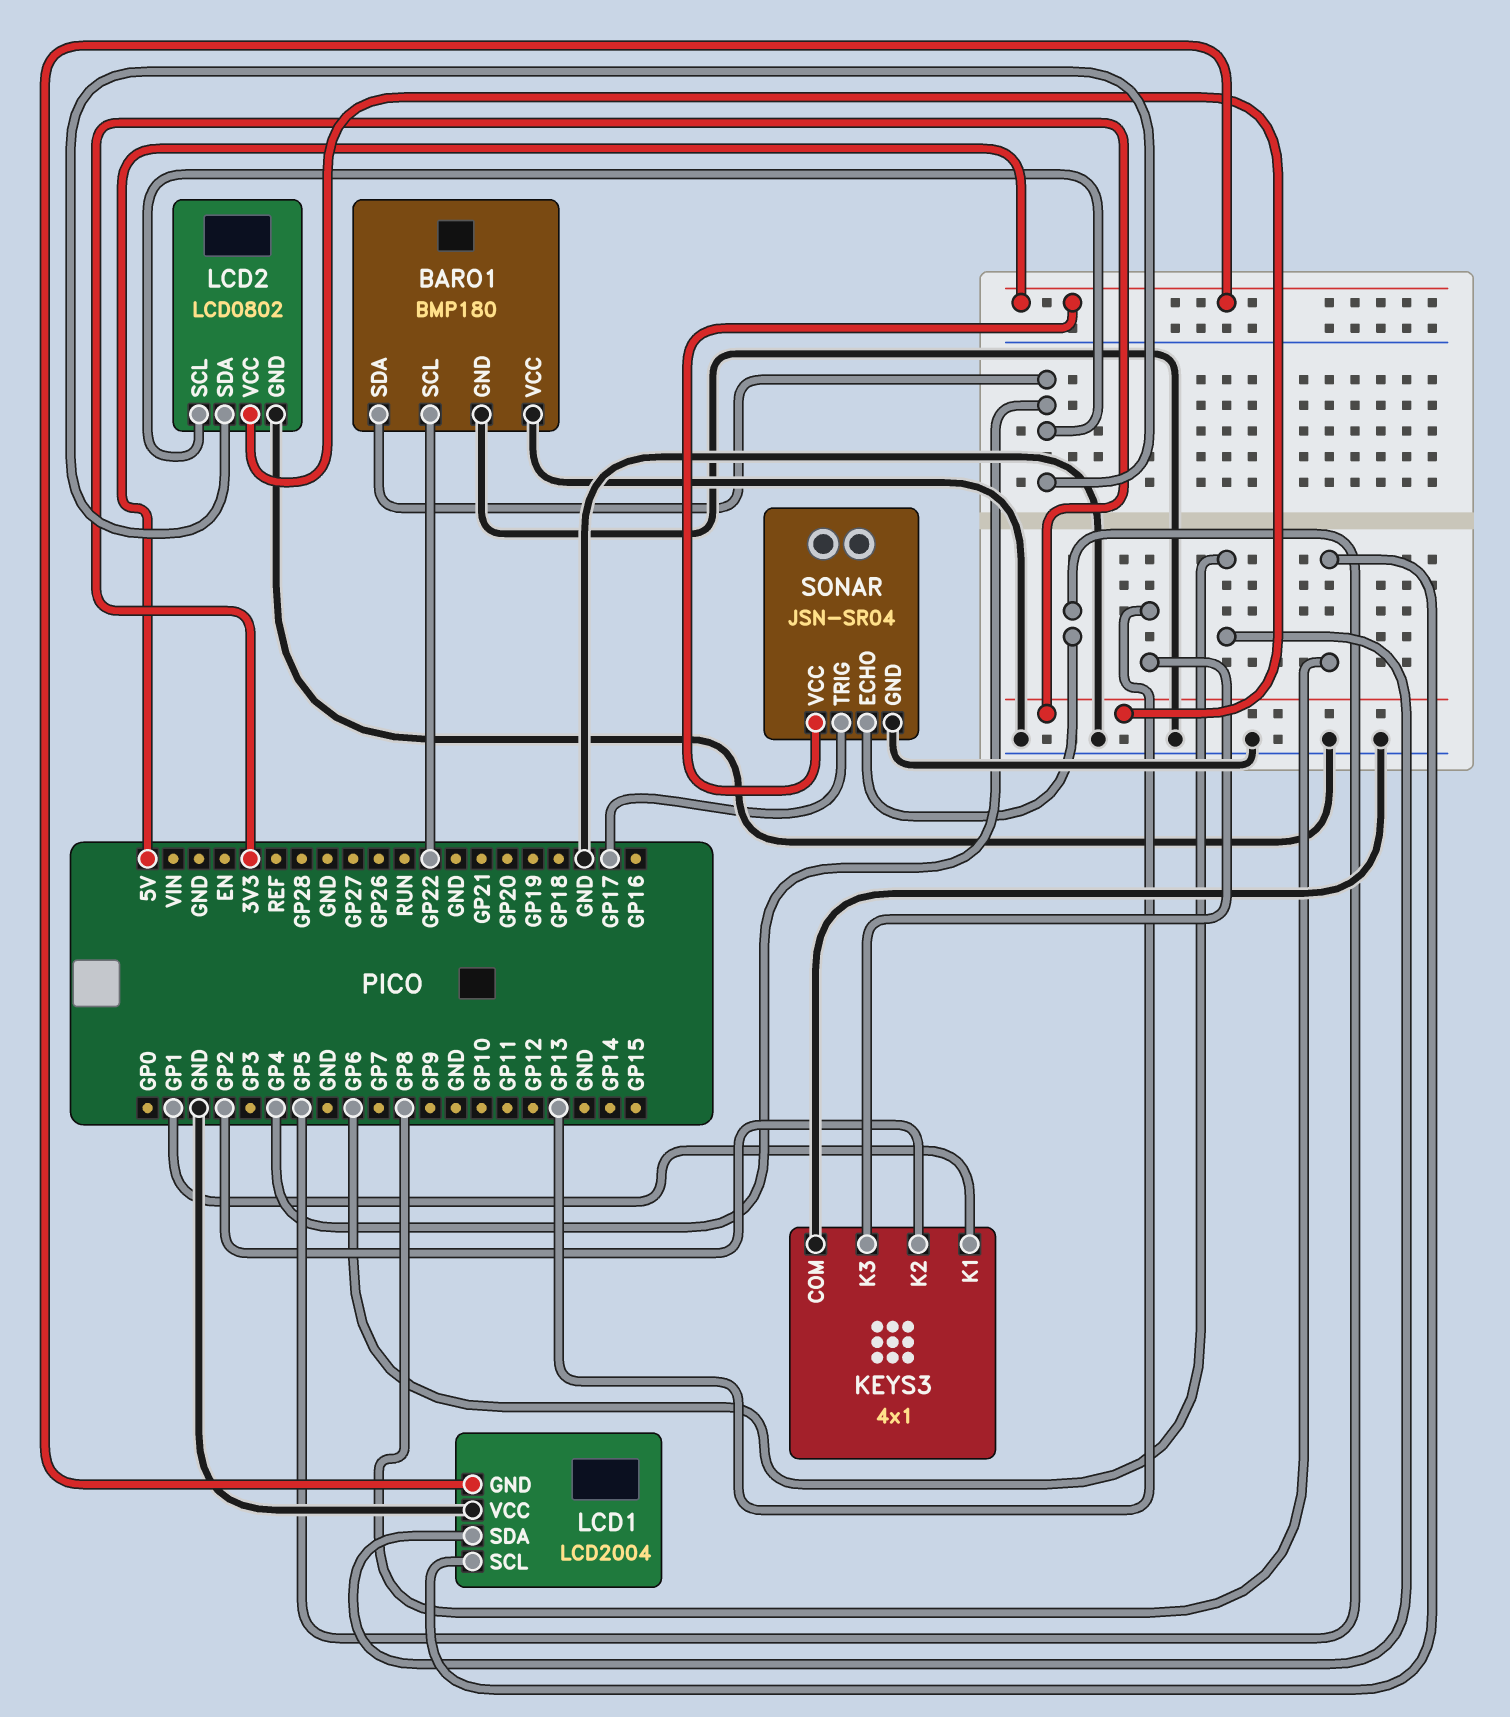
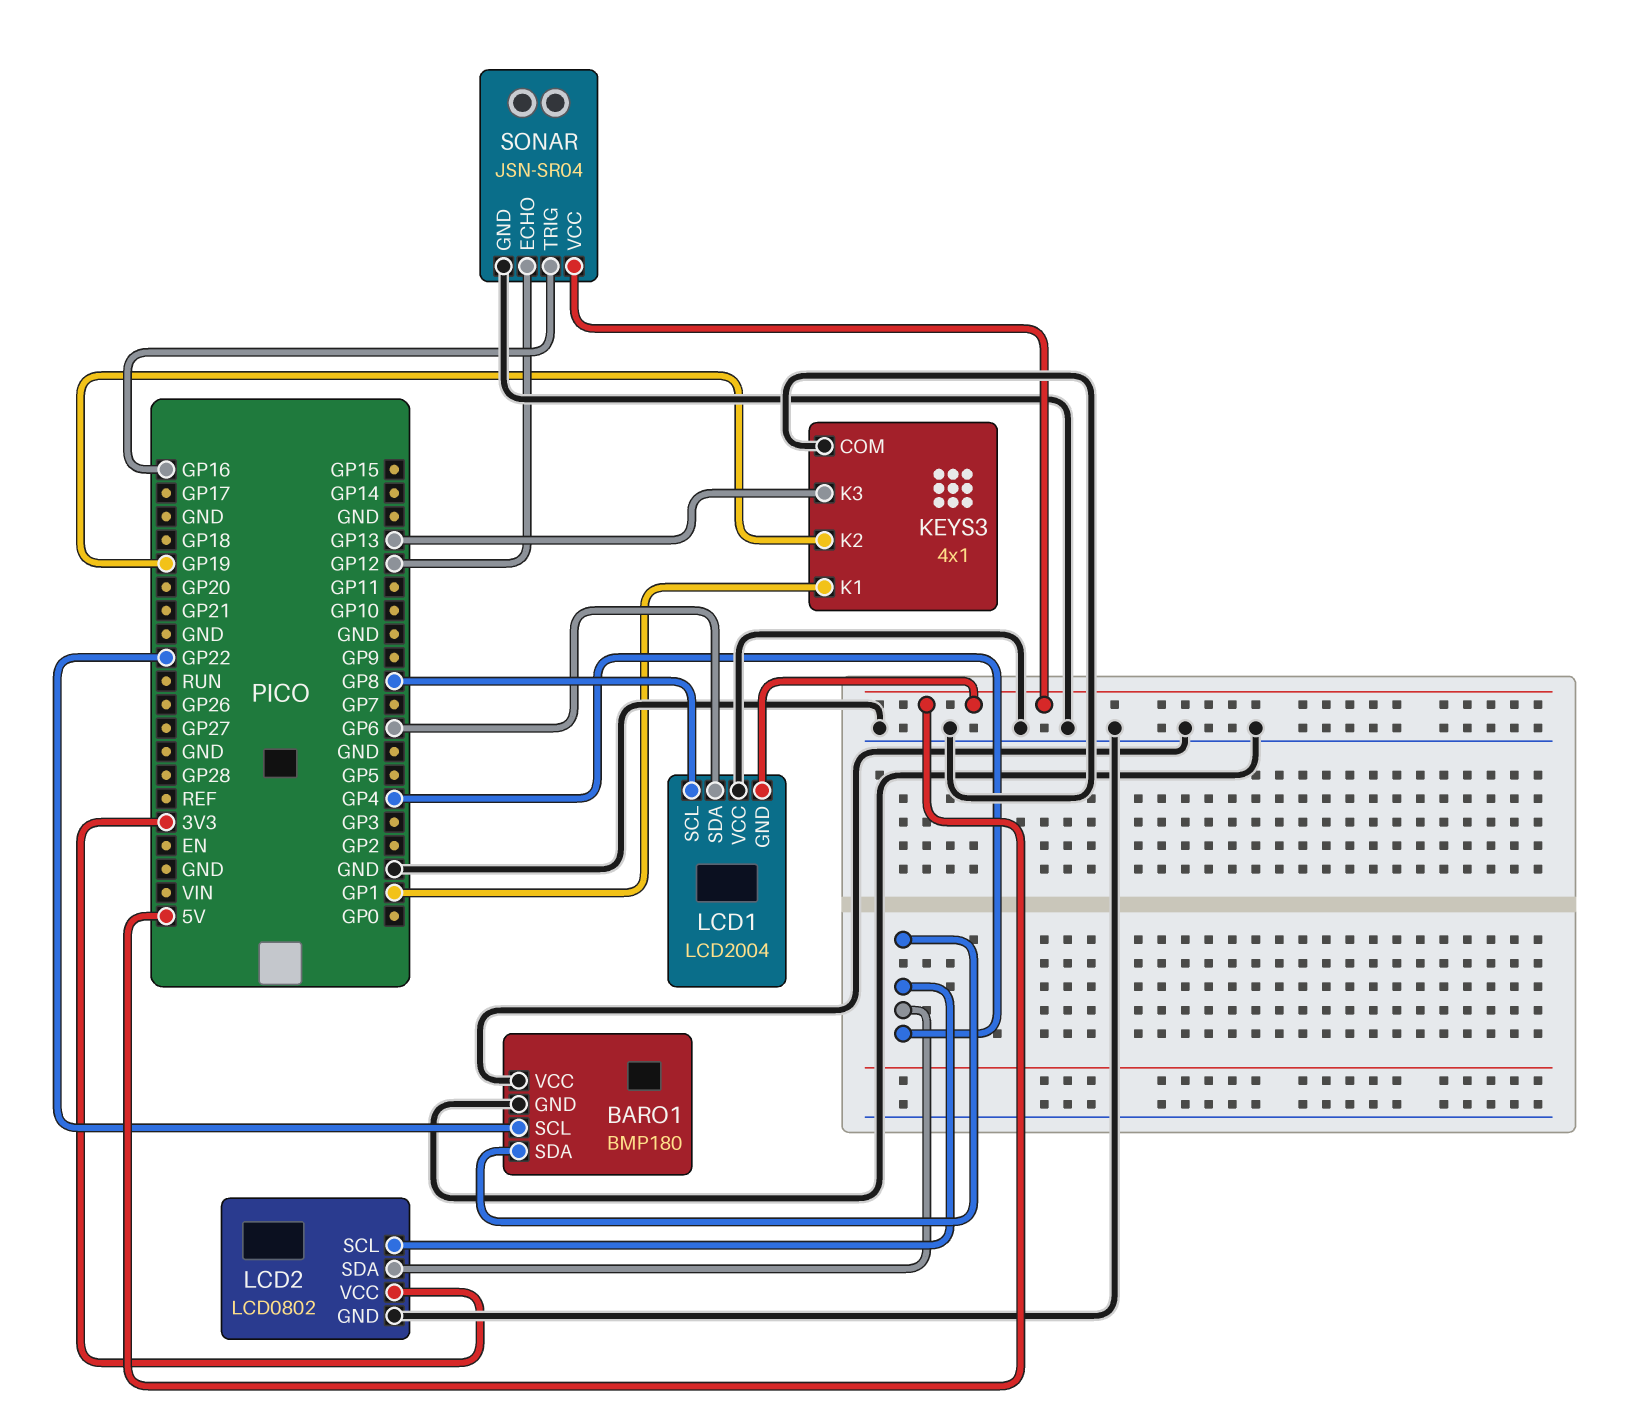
KEYS3 pin K2: GP2 -> GP19
SONAR pin ECHO: GP5 -> GP12
SONAR pin TRIG: GP17 -> GP16

